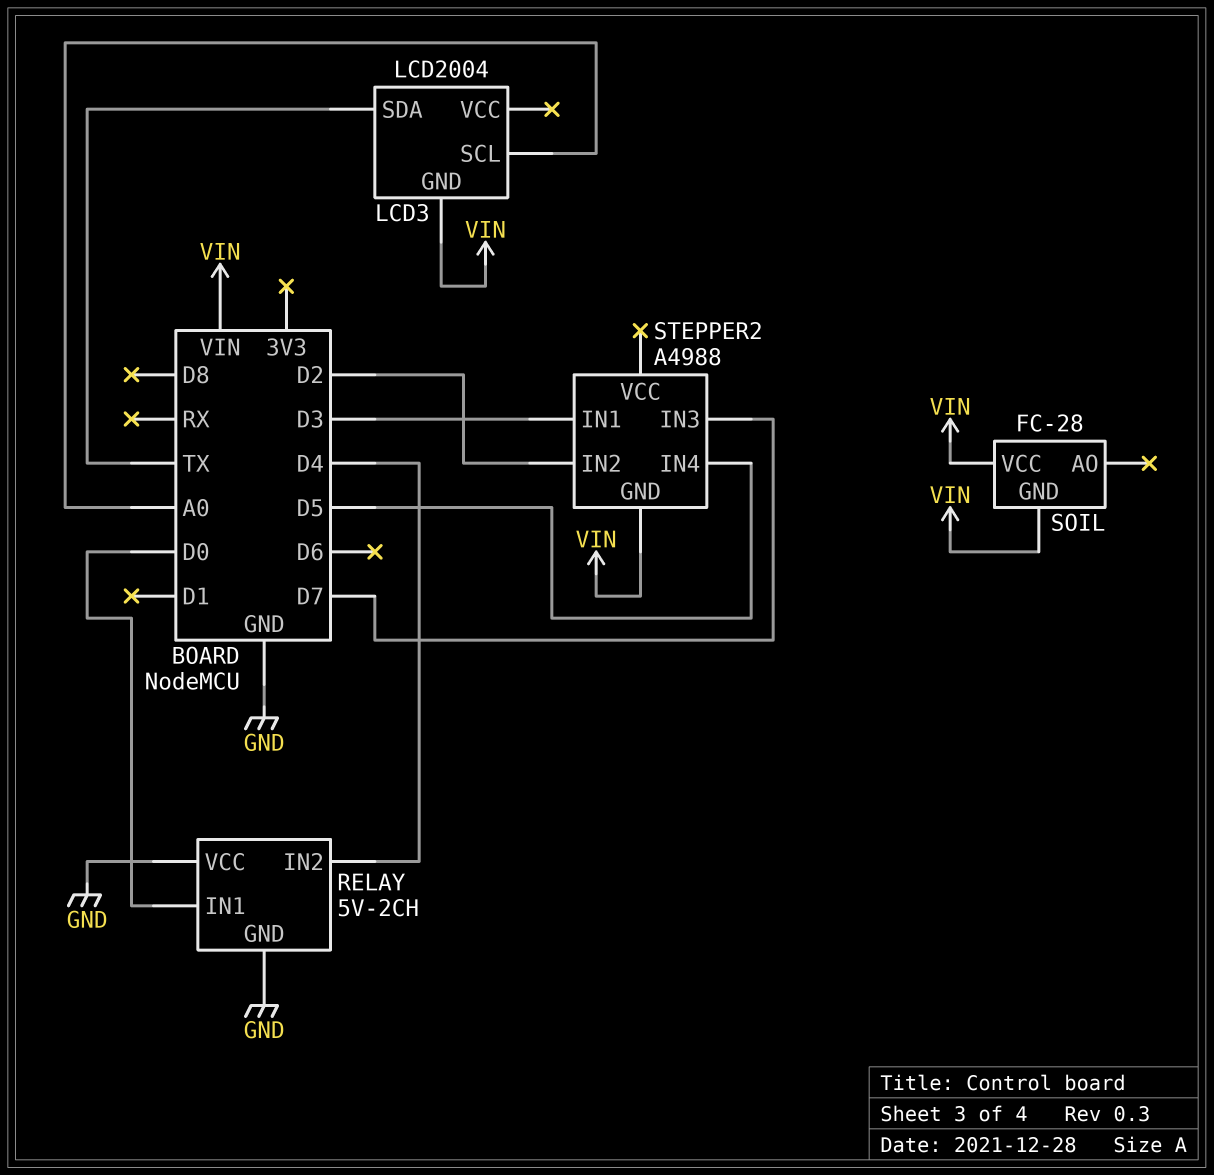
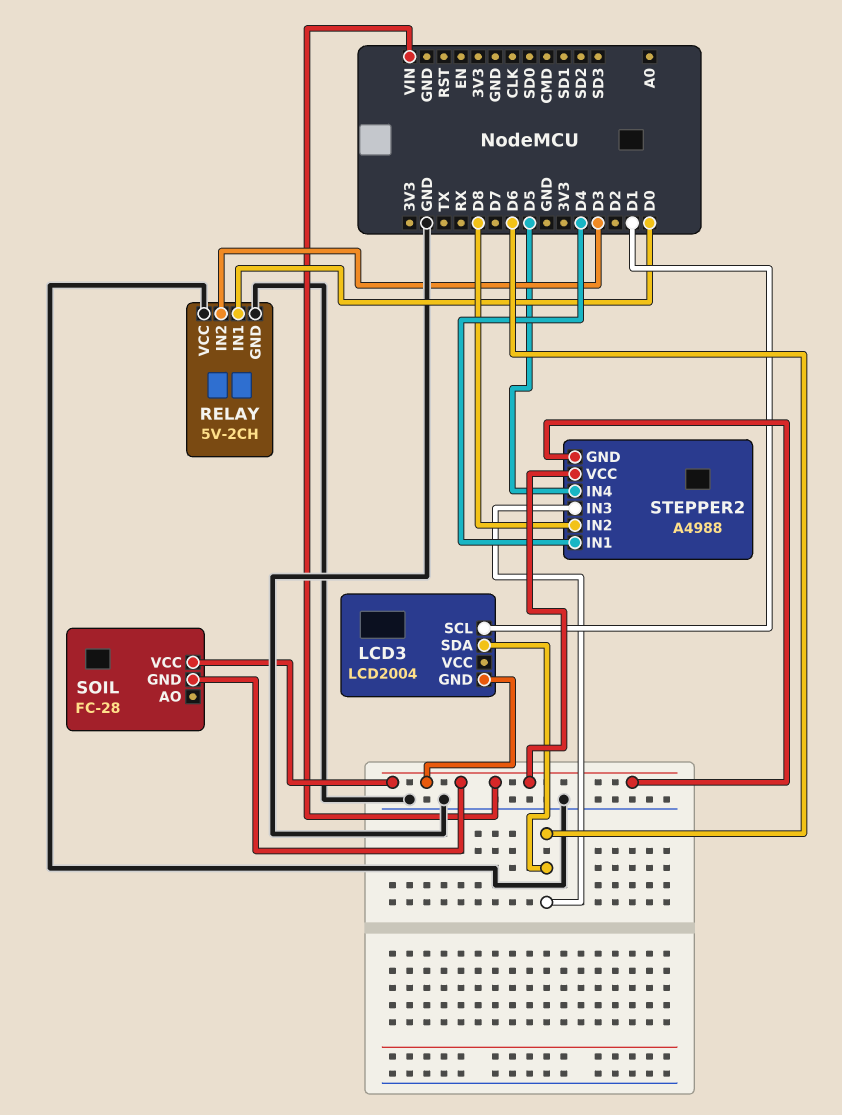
LCD3 pin SCL: A0 -> D1
LCD3 pin SDA: TX -> D6
RELAY pin IN2: D4 -> D3
STEPPER2 pin IN1: D3 -> D4
STEPPER2 pin IN2: D2 -> D8
STEPPER2 pin IN3: D7 -> D6
STEPPER2 pin VCC: none -> VIN

